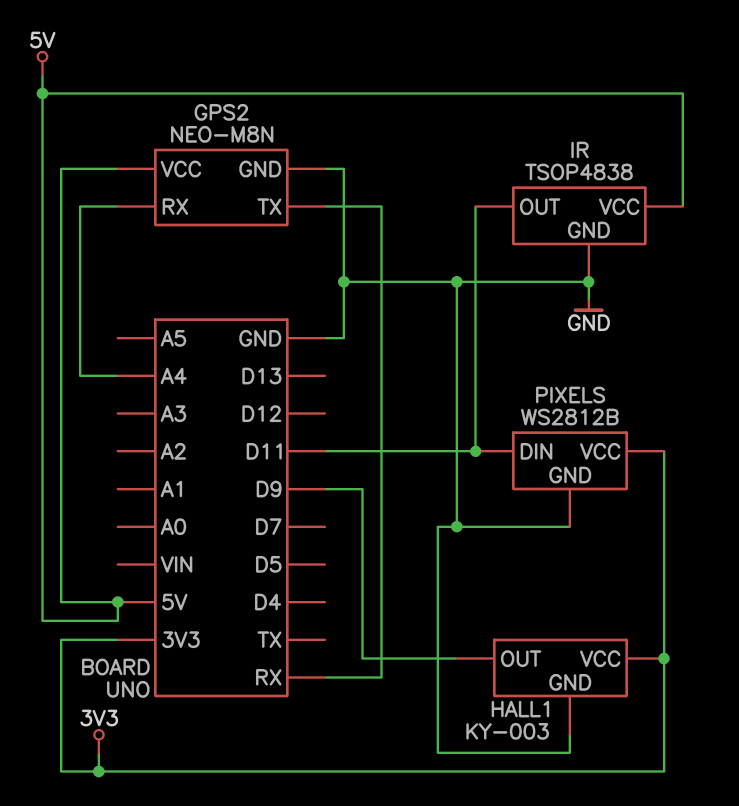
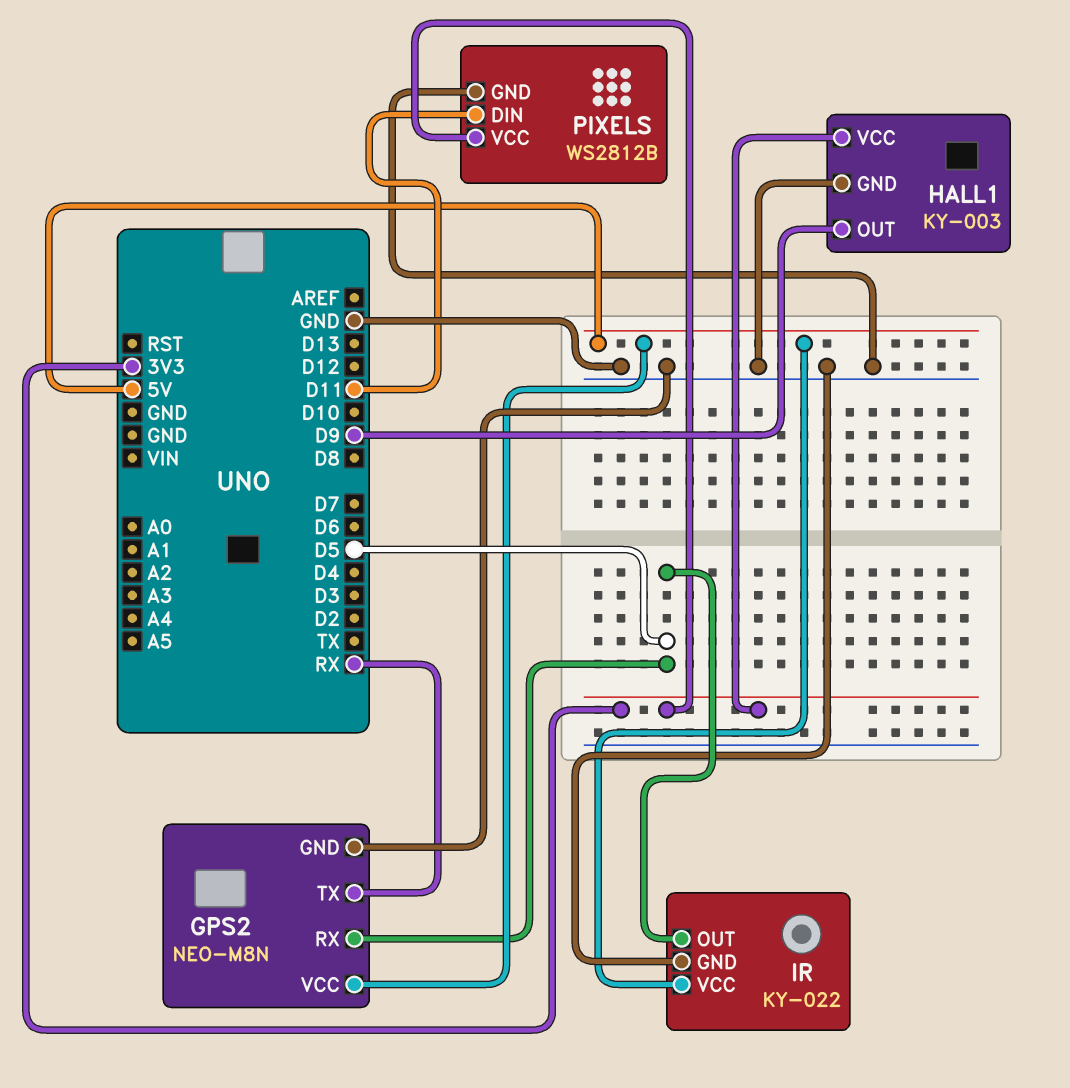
GPS2 pin RX: A4 -> D5
IR: TSOP4838 -> KY-022
IR pin OUT: D11 -> D5

